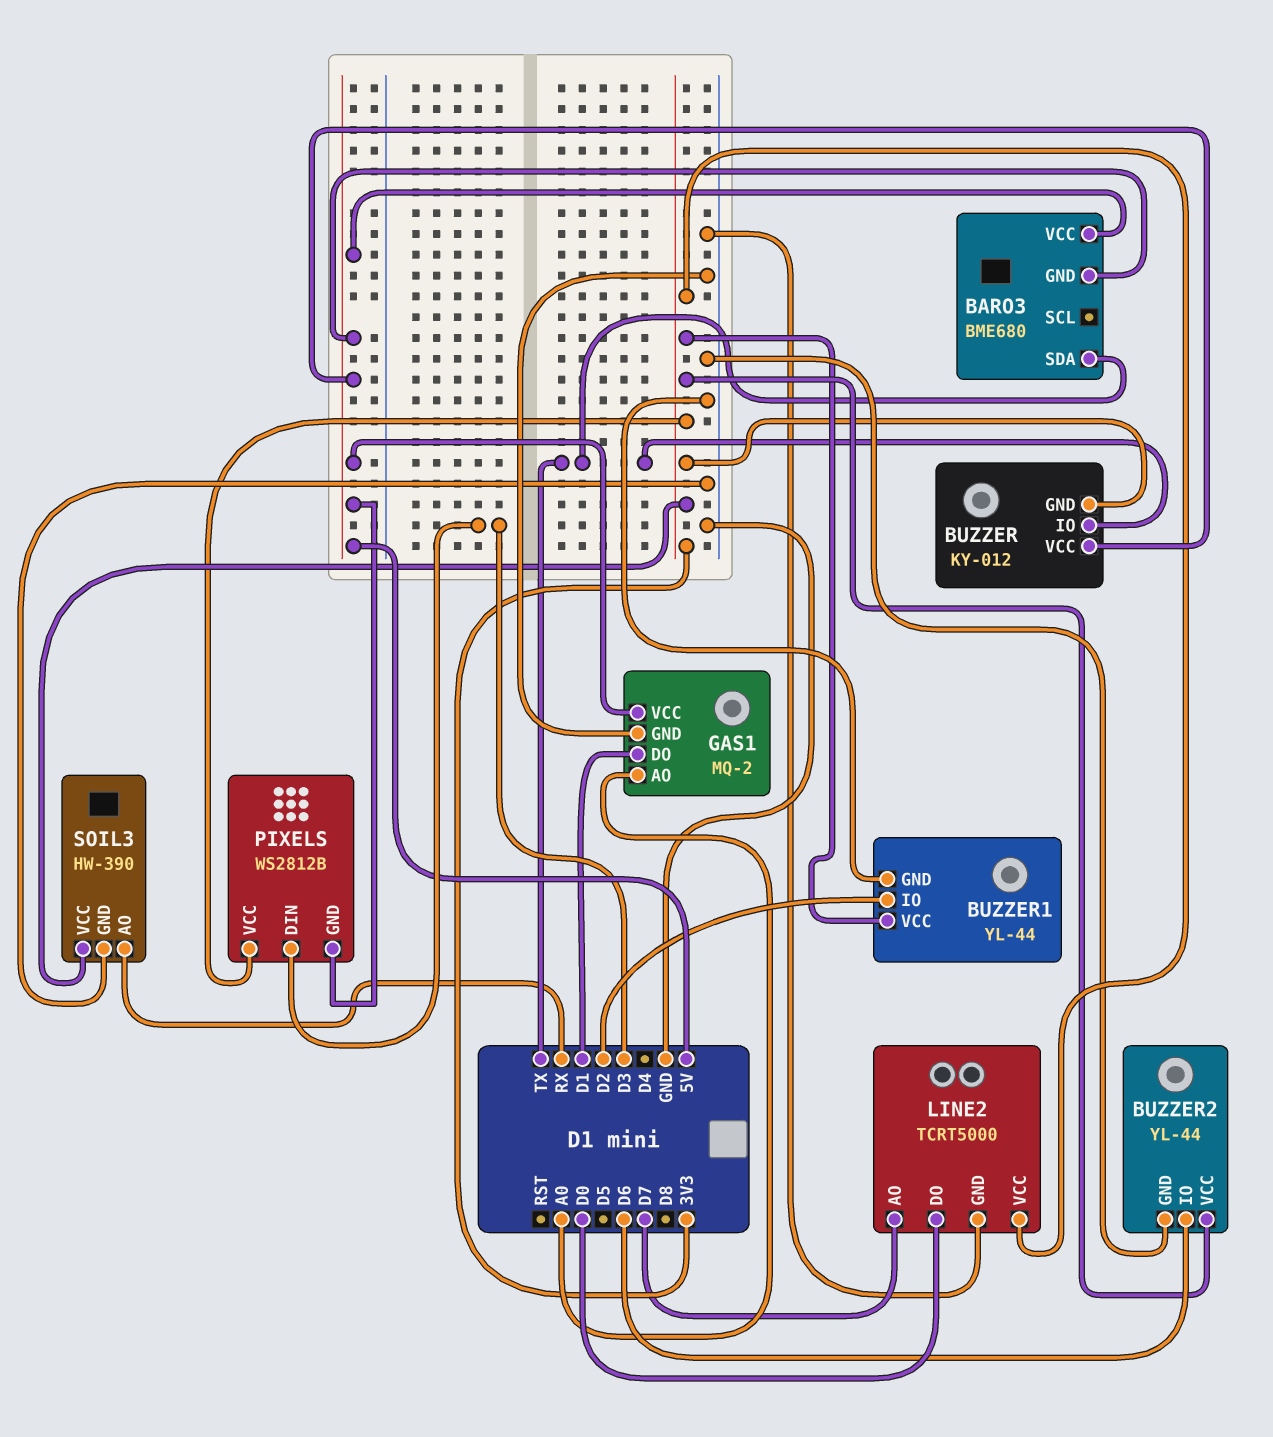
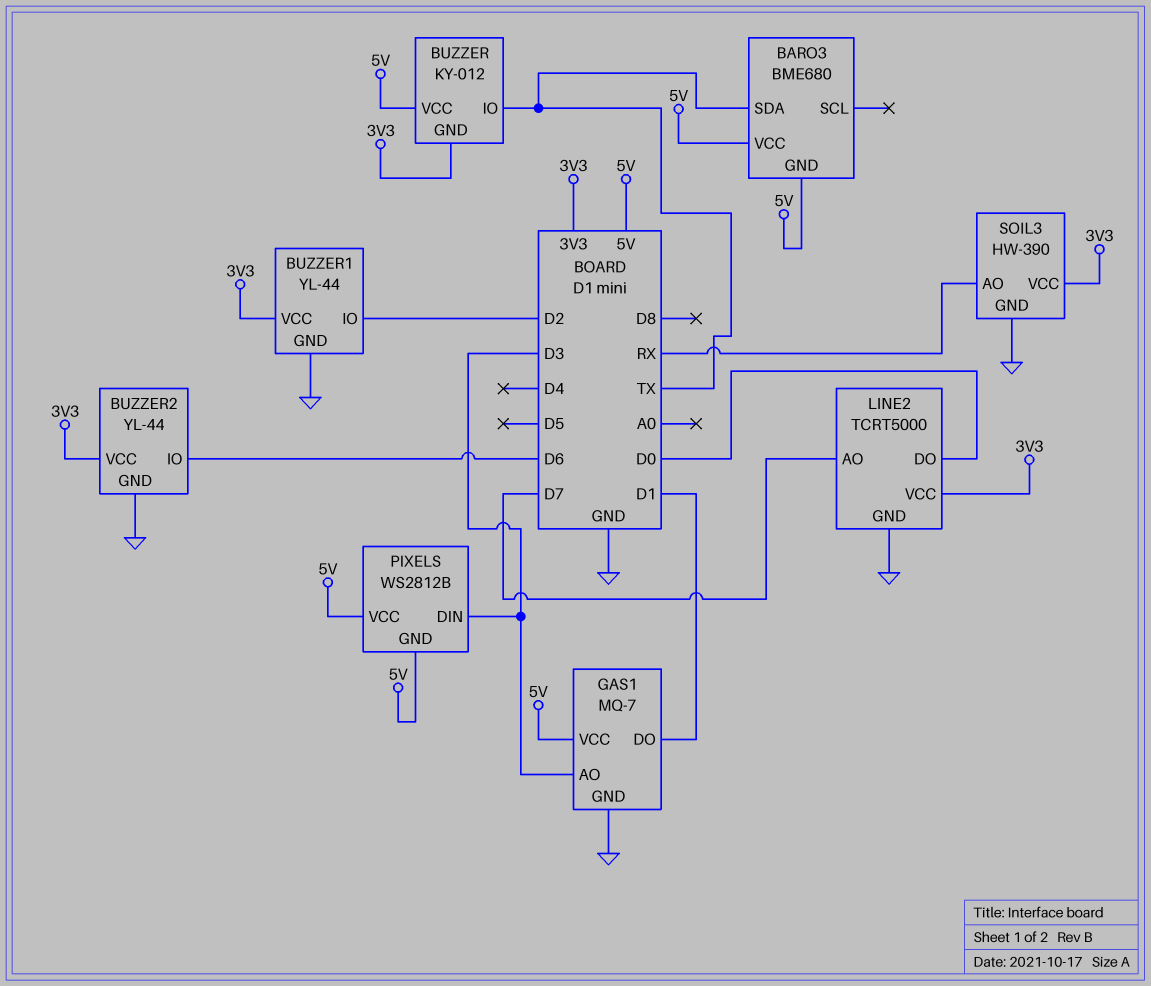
GAS1: MQ-2 -> MQ-7
GAS1 pin AO: A0 -> D3
PIXELS pin VCC: 3V3 -> 5V

